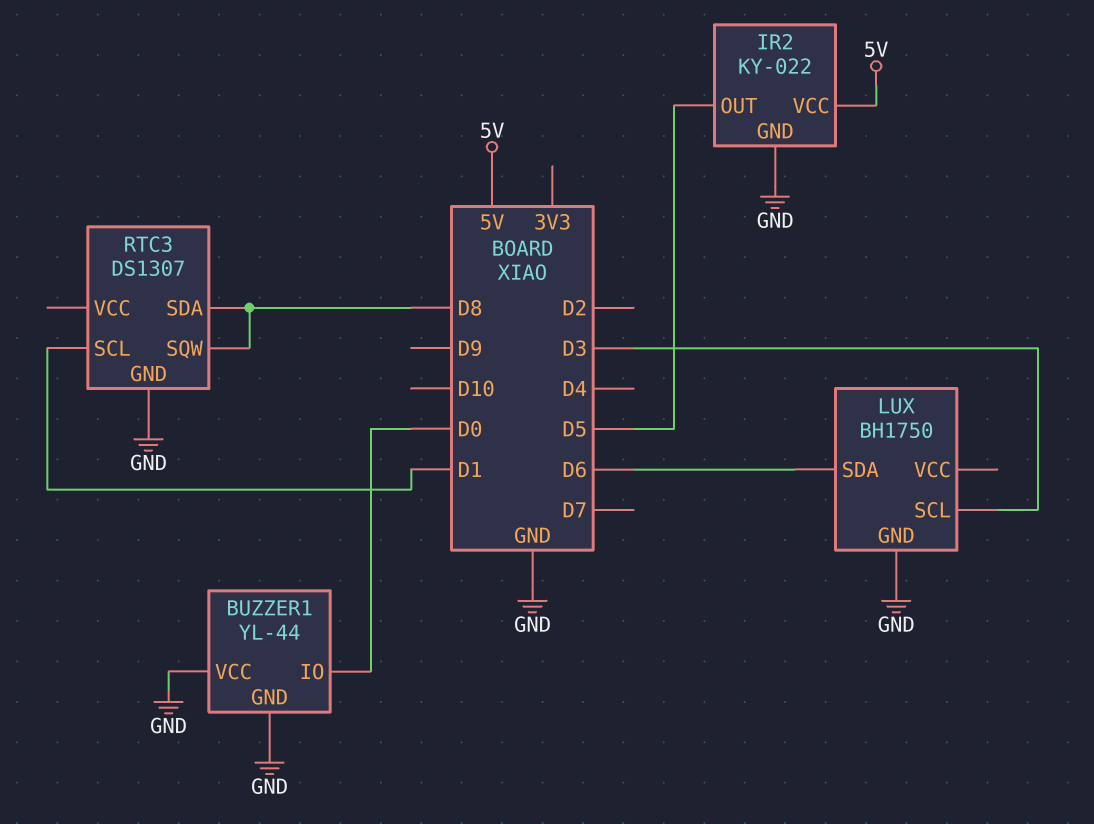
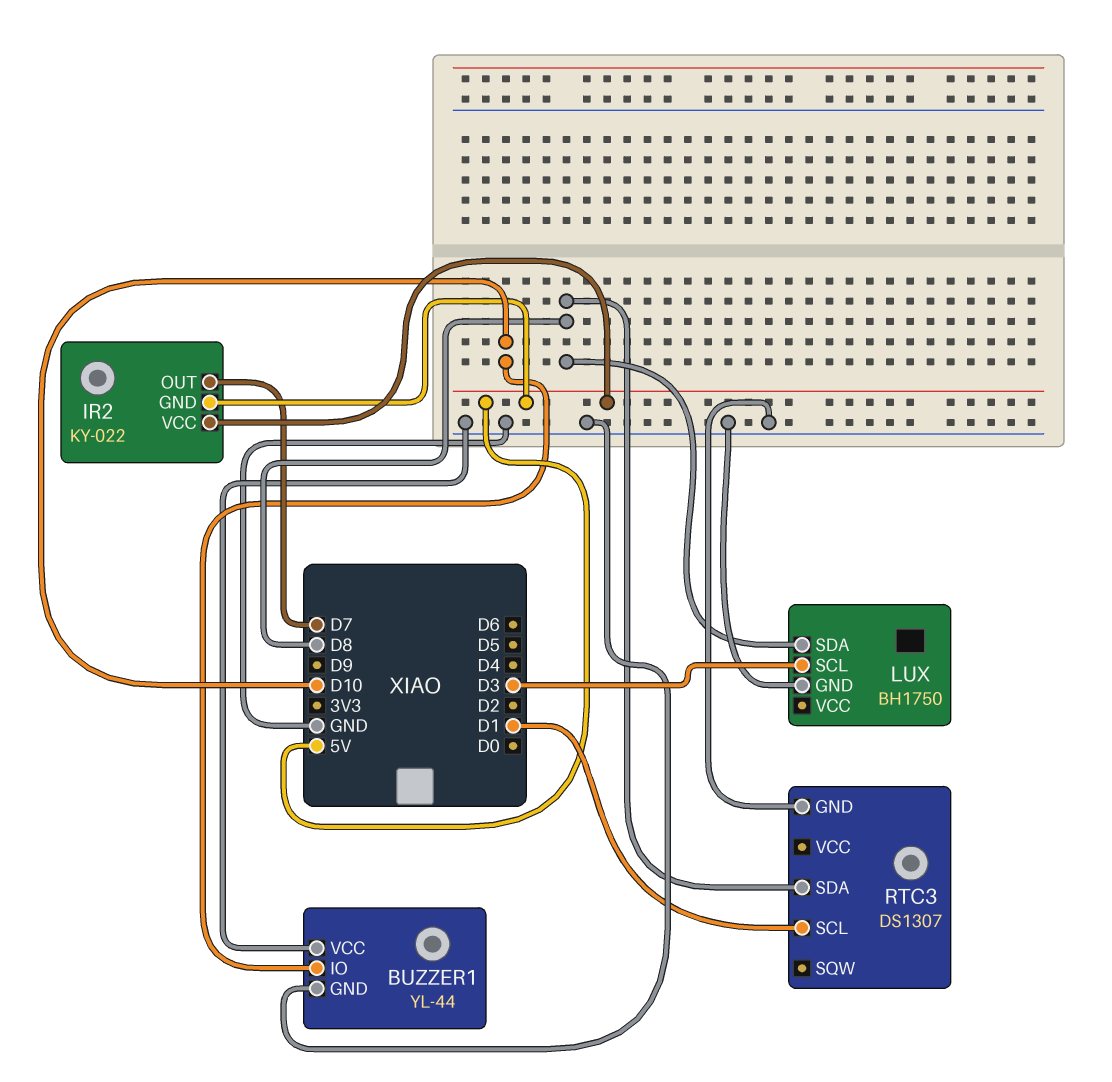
BUZZER1 pin IO: D0 -> D10
IR2 pin GND: GND -> 5V
IR2 pin OUT: D5 -> D7
LUX pin SDA: D6 -> D8
RTC3 pin SQW: D8 -> none

